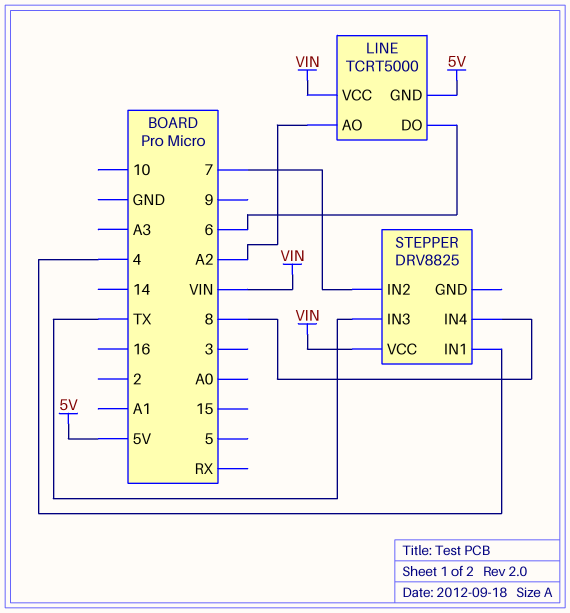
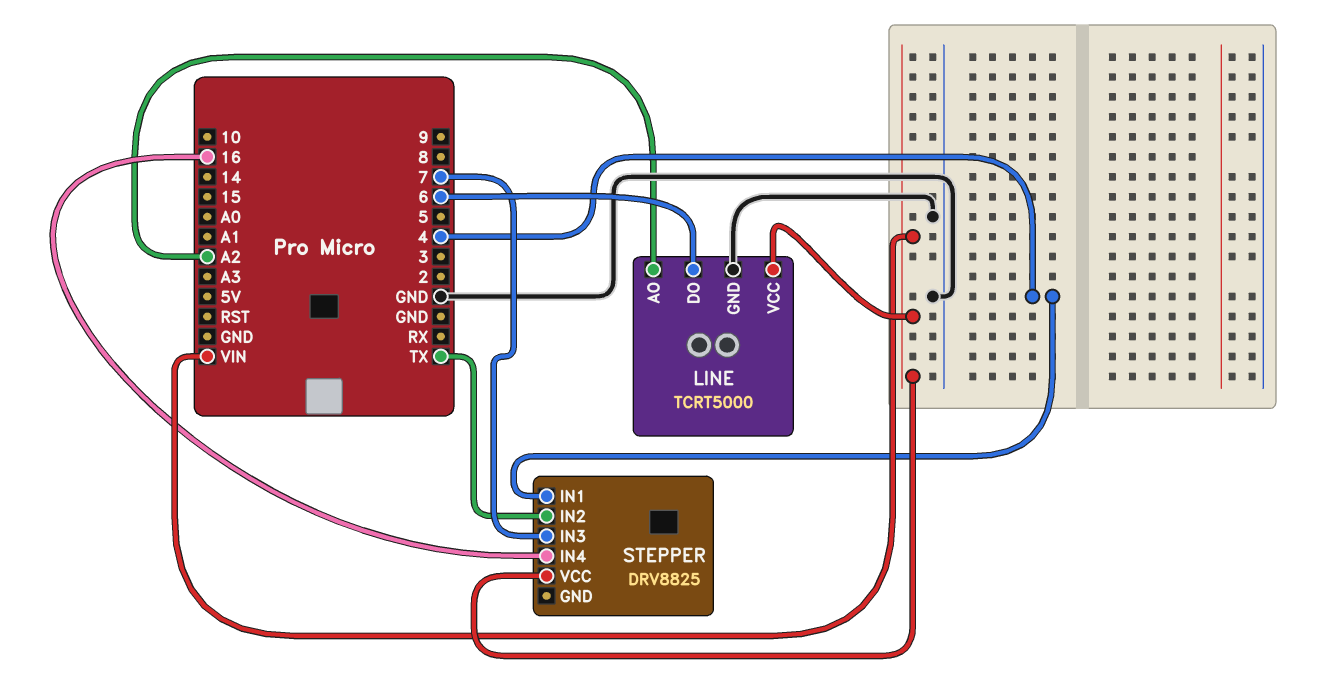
LINE pin GND: 5V -> GND
STEPPER pin IN2: 7 -> TX
STEPPER pin IN3: TX -> 7
STEPPER pin IN4: 8 -> 16

